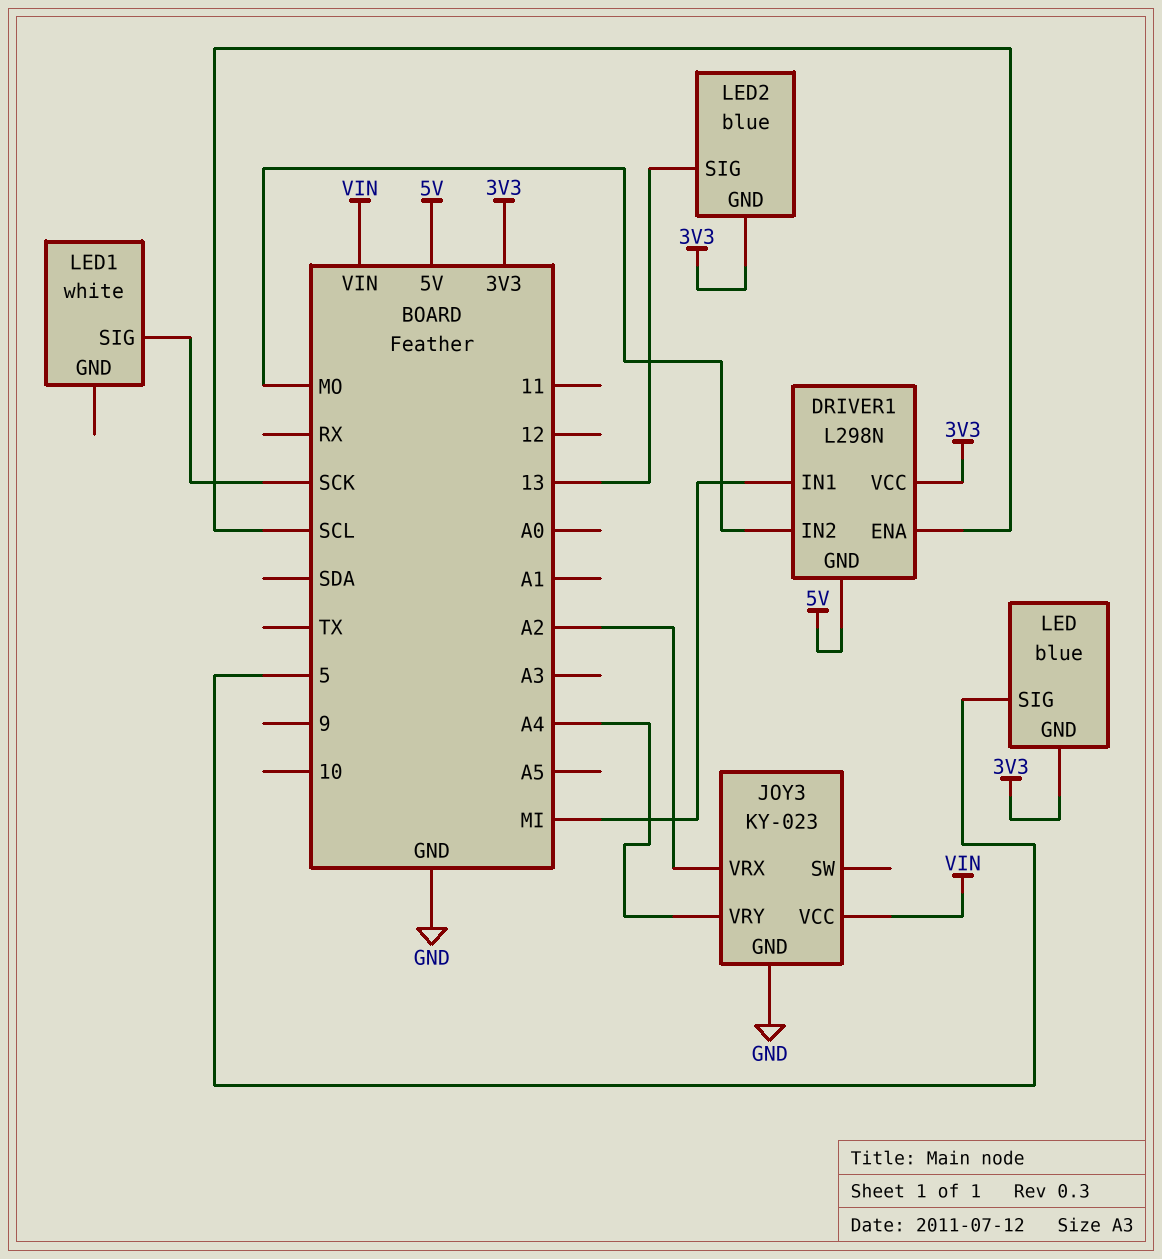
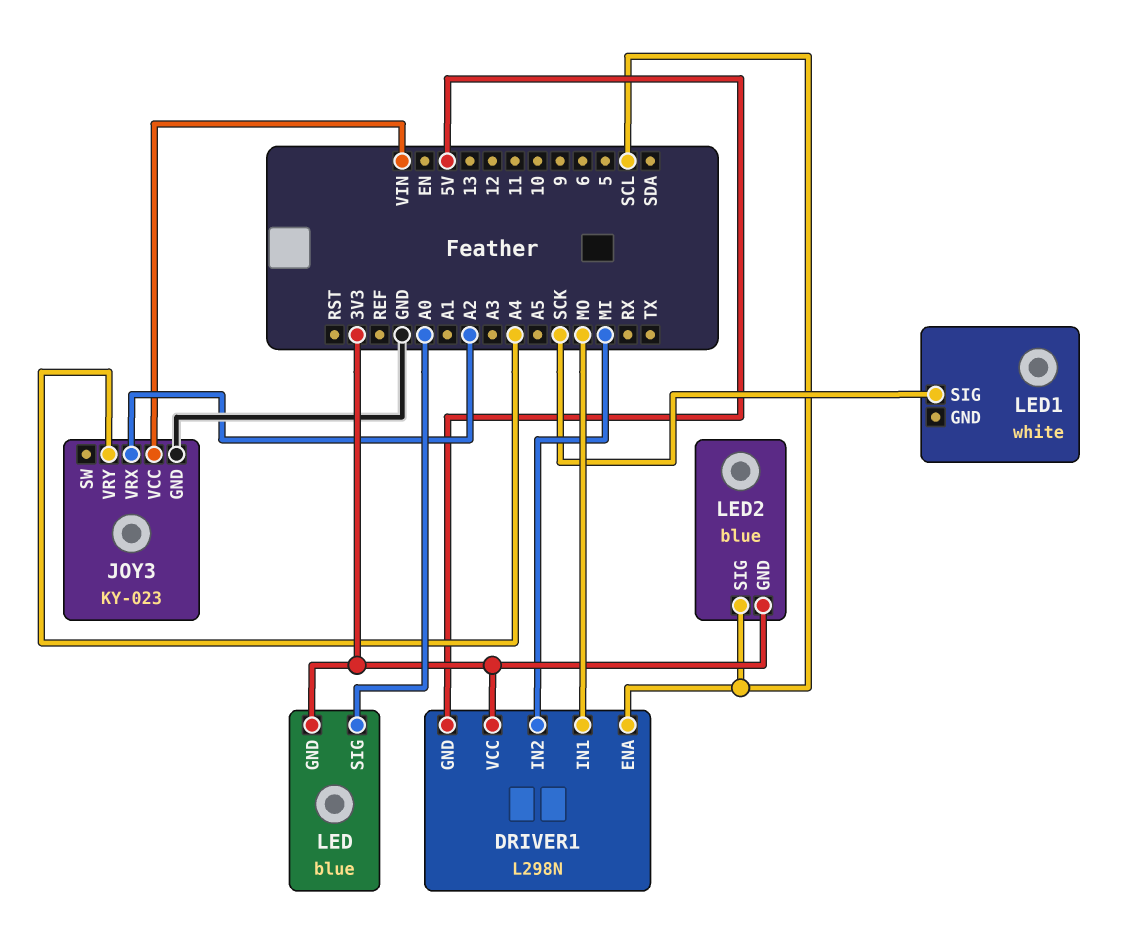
DRIVER1 pin IN1: MI -> MO
DRIVER1 pin IN2: MO -> MI
LED pin SIG: 5 -> A0
LED2 pin SIG: 13 -> SCL

